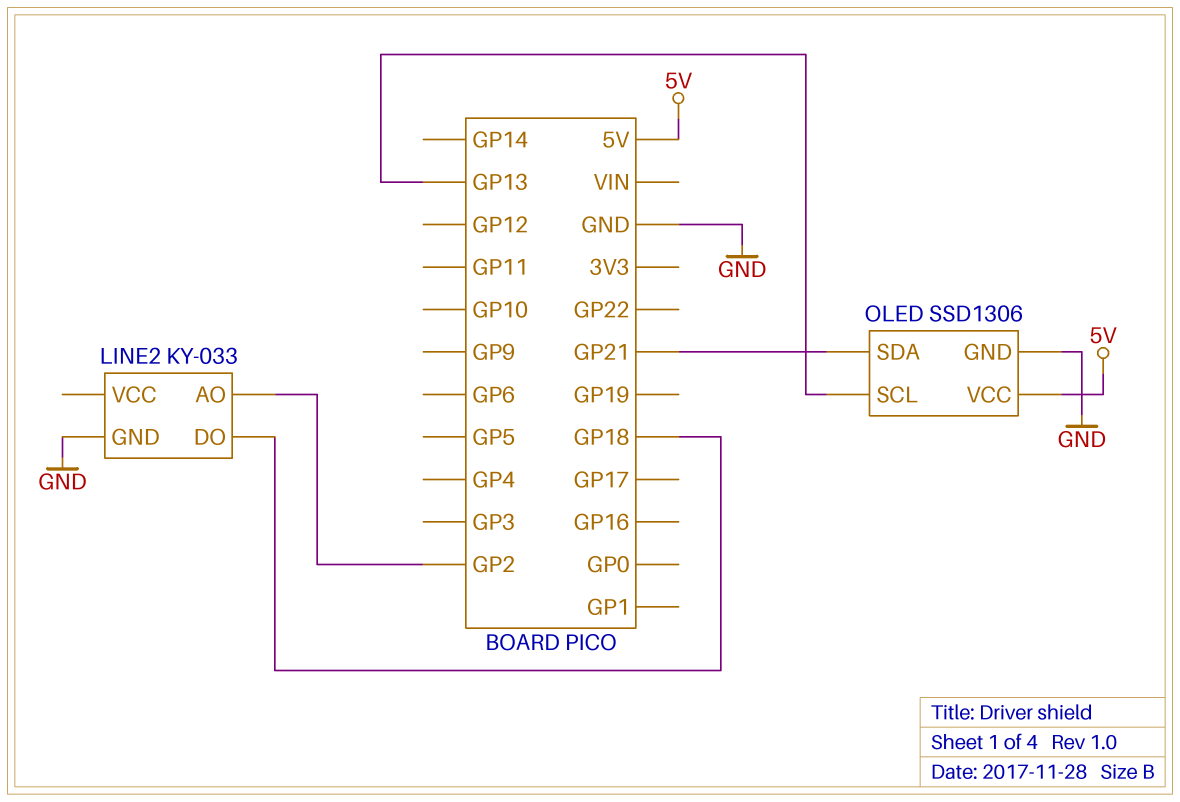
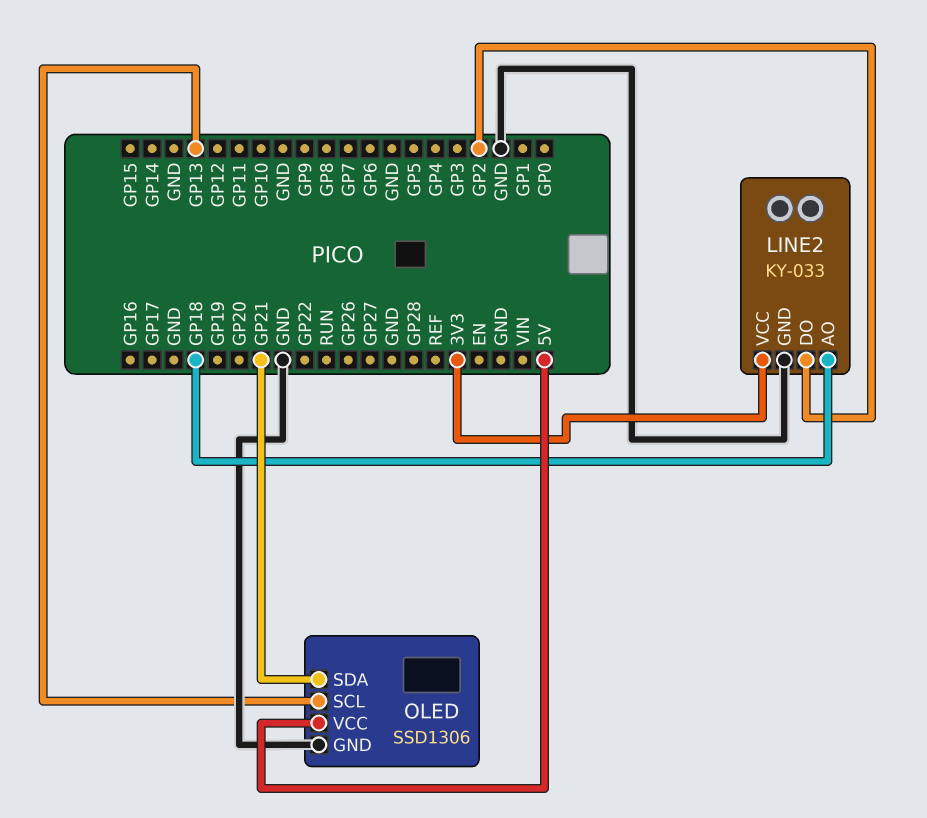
LINE2 pin AO: GP2 -> GP18
LINE2 pin DO: GP18 -> GP2
LINE2 pin VCC: none -> 3V3

